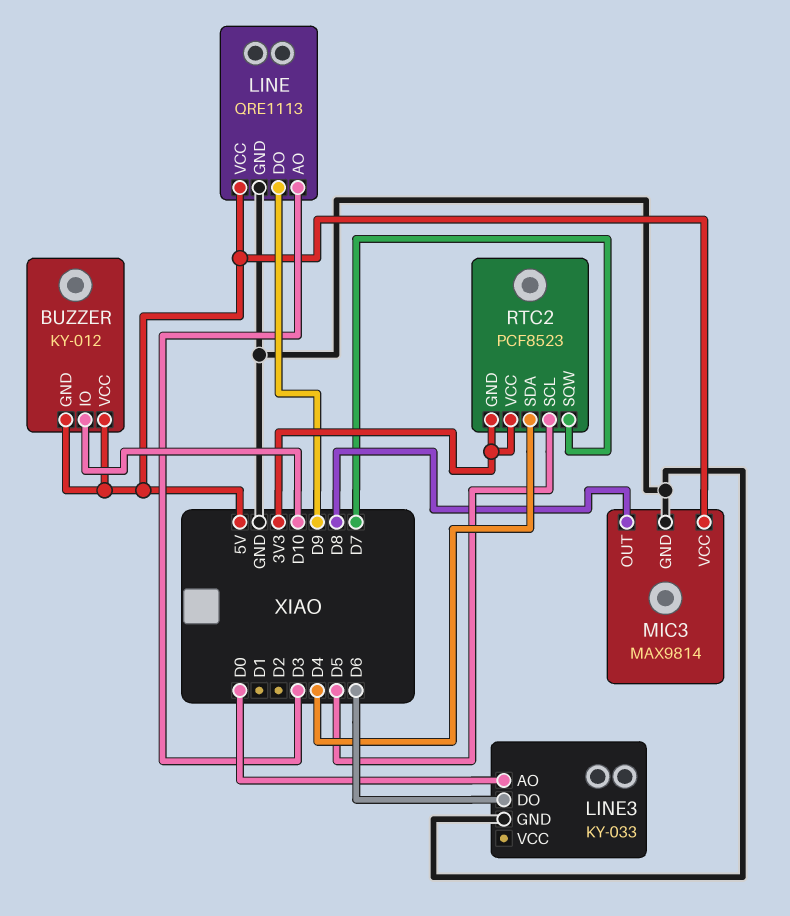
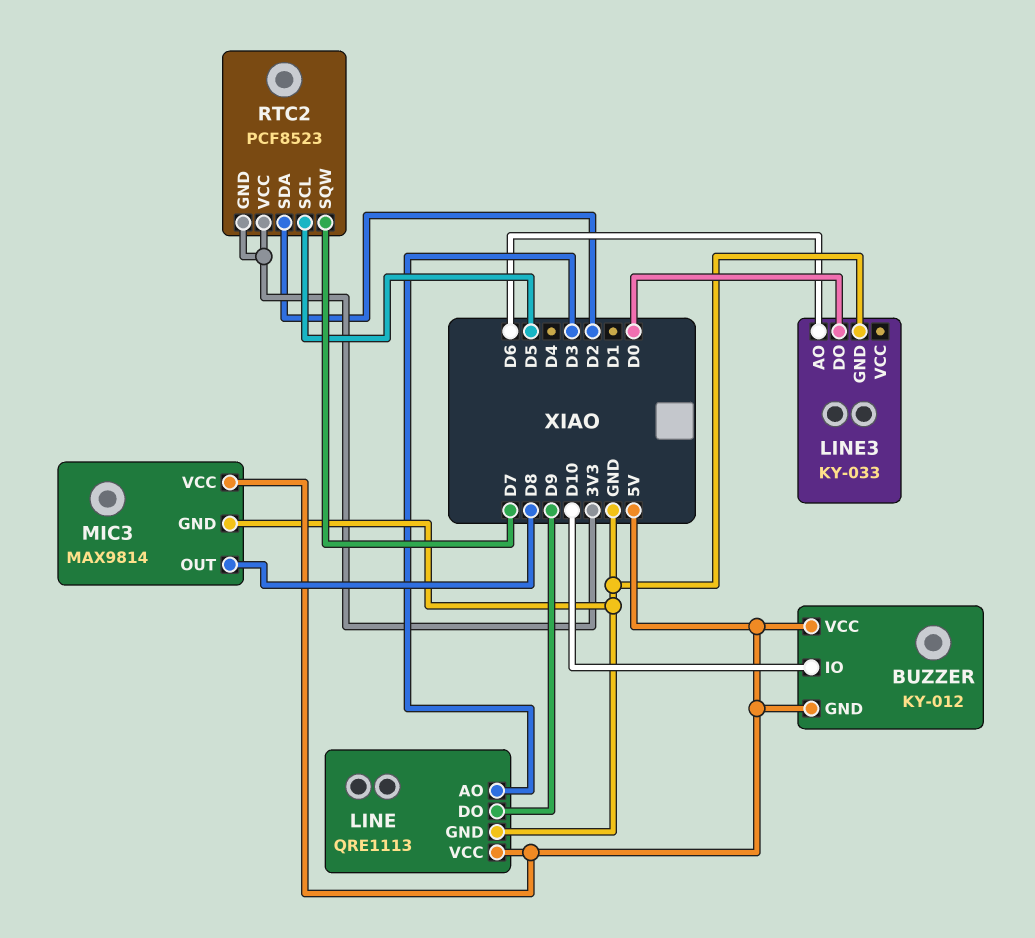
LINE3 pin AO: D0 -> D6
LINE3 pin DO: D6 -> D0
RTC2 pin SDA: D4 -> D2

